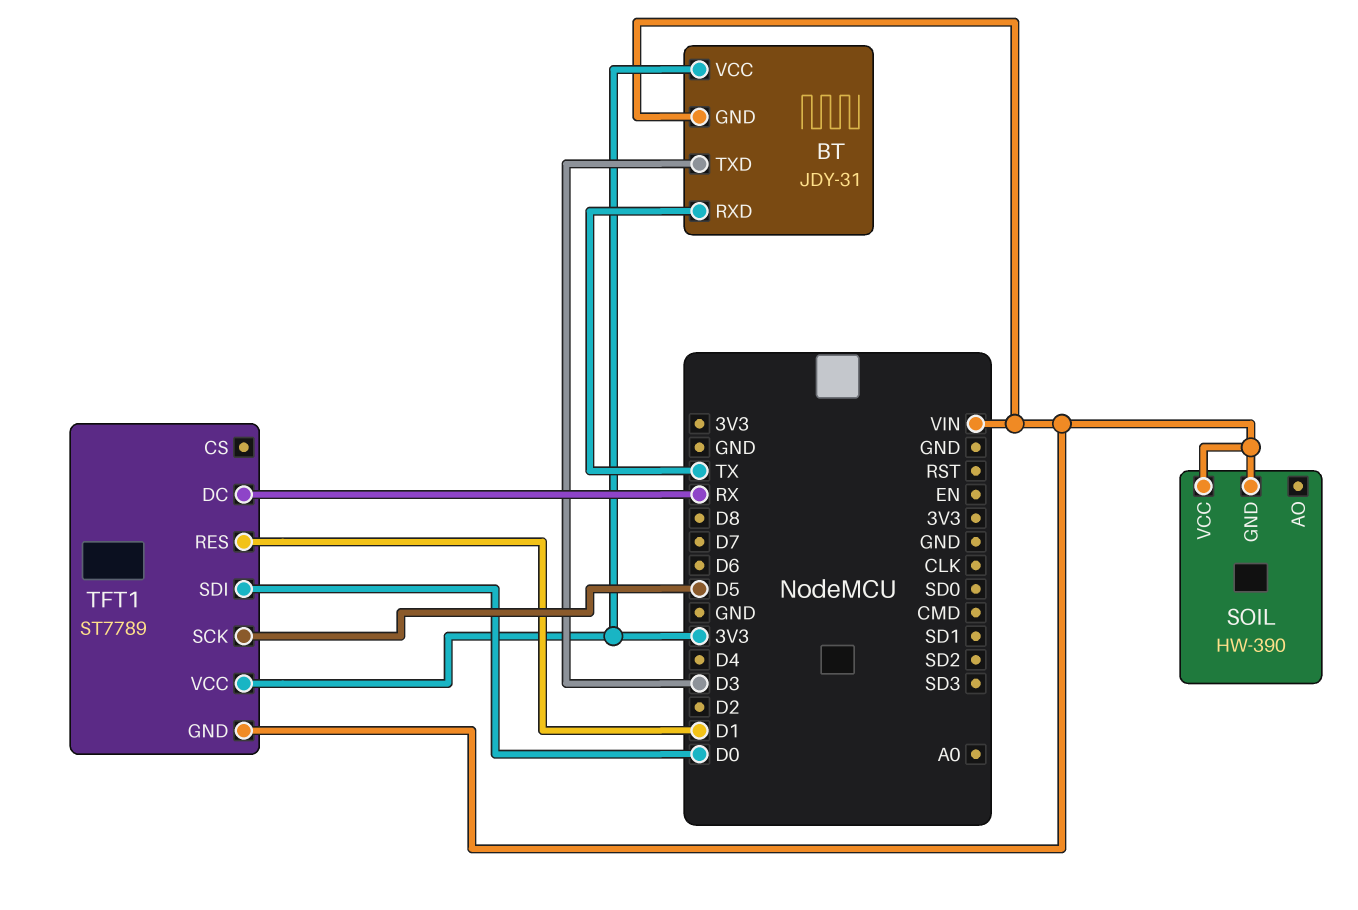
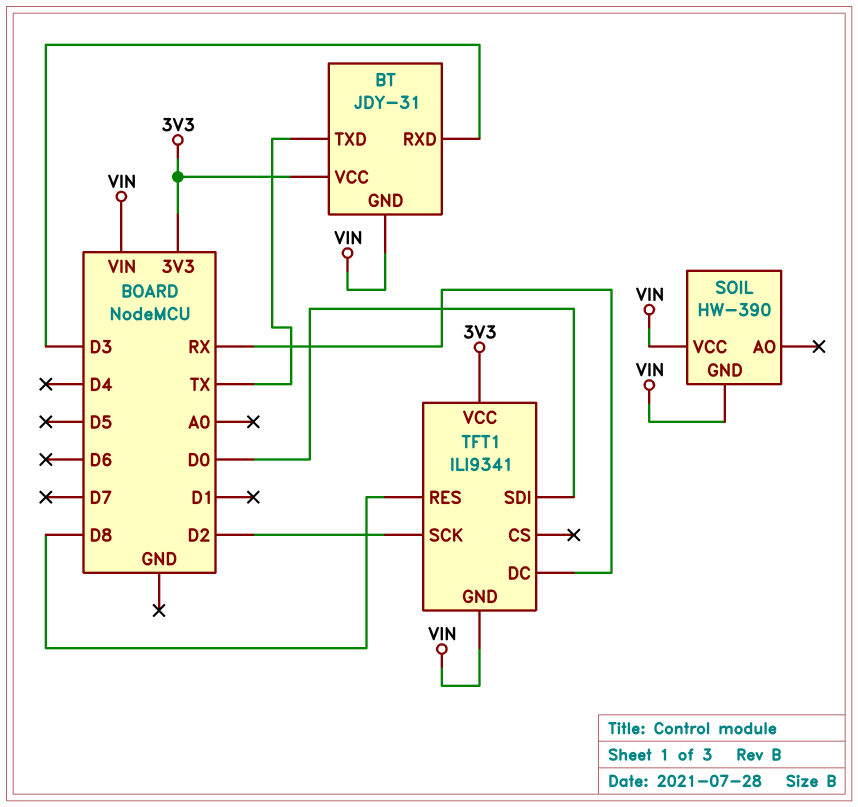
BT pin RXD: TX -> D3
BT pin TXD: D3 -> TX
TFT1: ST7789 -> ILI9341
TFT1 pin RES: D1 -> D8
TFT1 pin SCK: D5 -> D2

